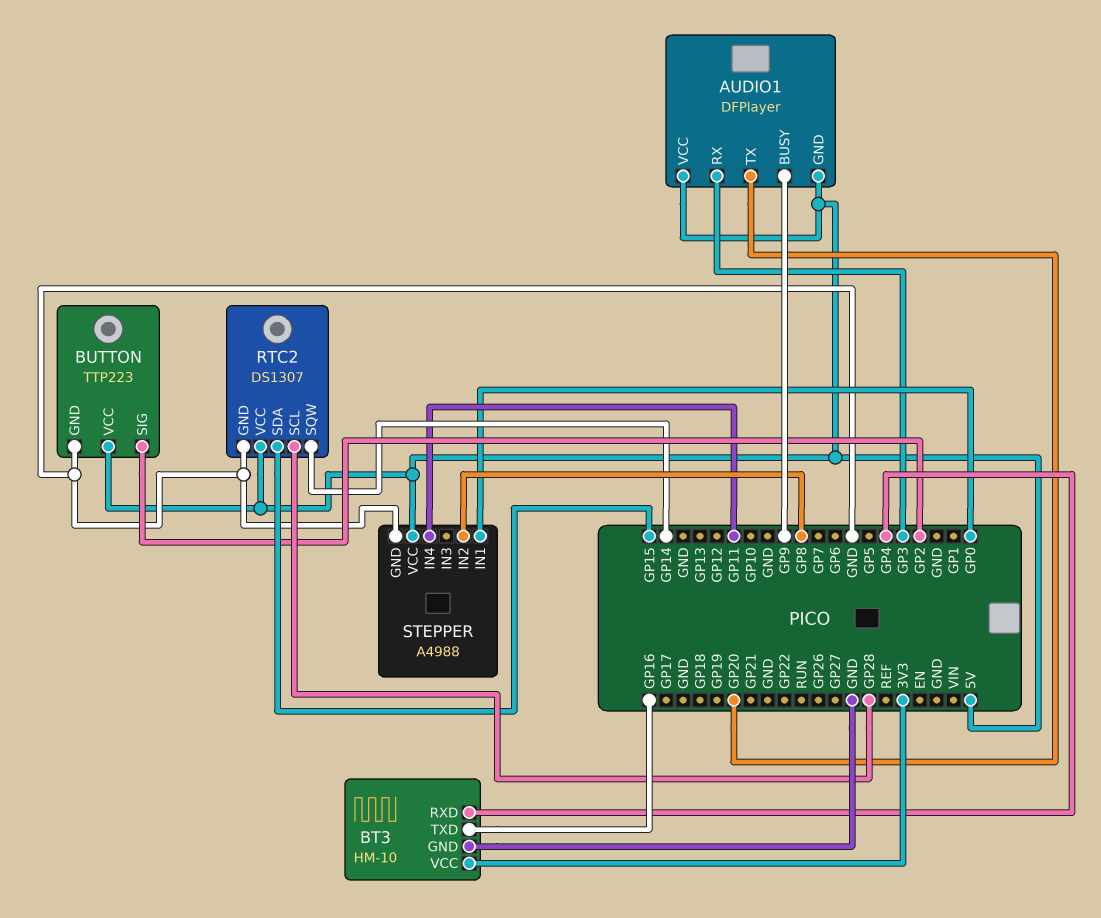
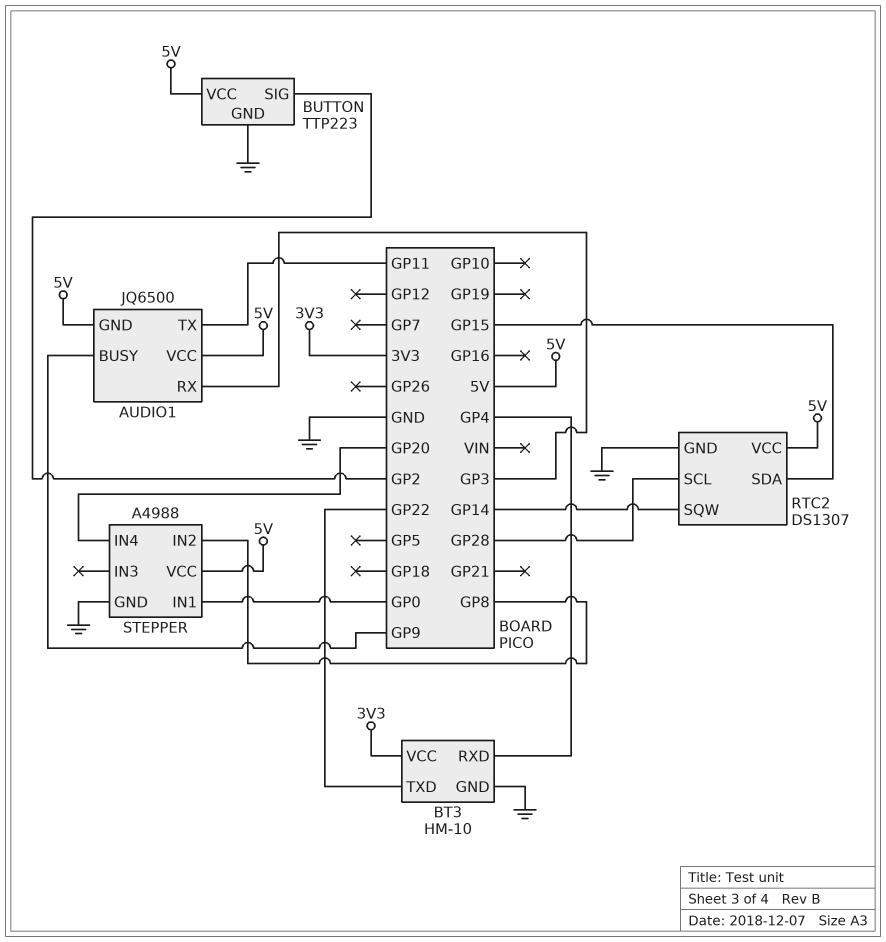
AUDIO1: DFPlayer -> JQ6500
AUDIO1 pin TX: GP20 -> GP11
BT3 pin TXD: GP16 -> GP22
STEPPER pin IN4: GP11 -> GP20

